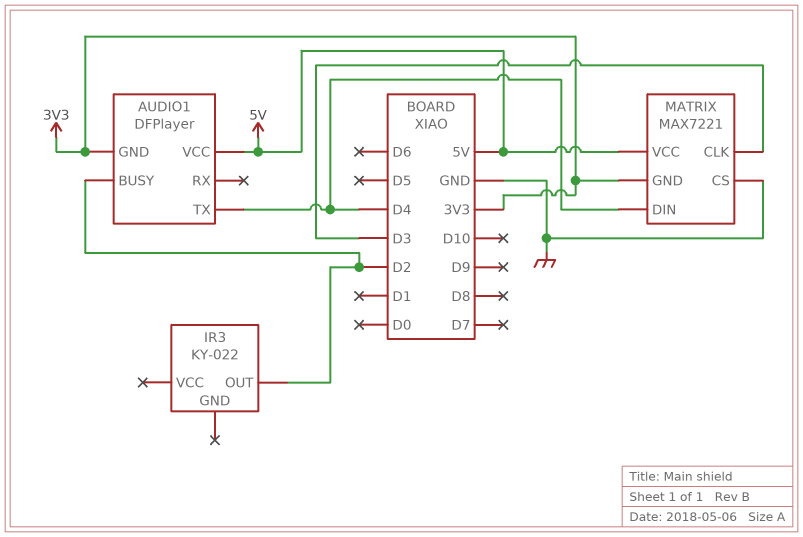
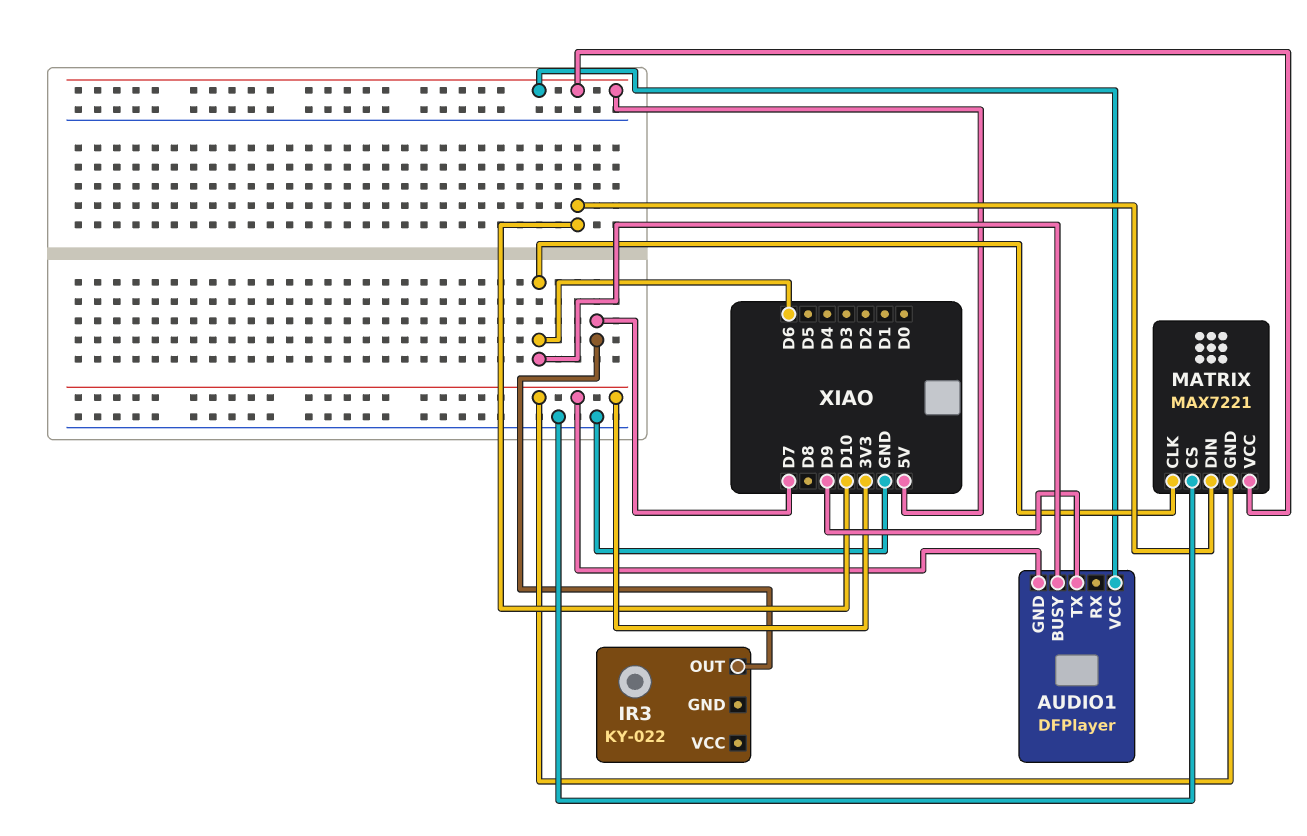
AUDIO1 pin BUSY: D2 -> D6
AUDIO1 pin TX: D4 -> D9
IR3 pin OUT: D2 -> D7
MATRIX pin CLK: D3 -> D6
MATRIX pin DIN: D4 -> D10

